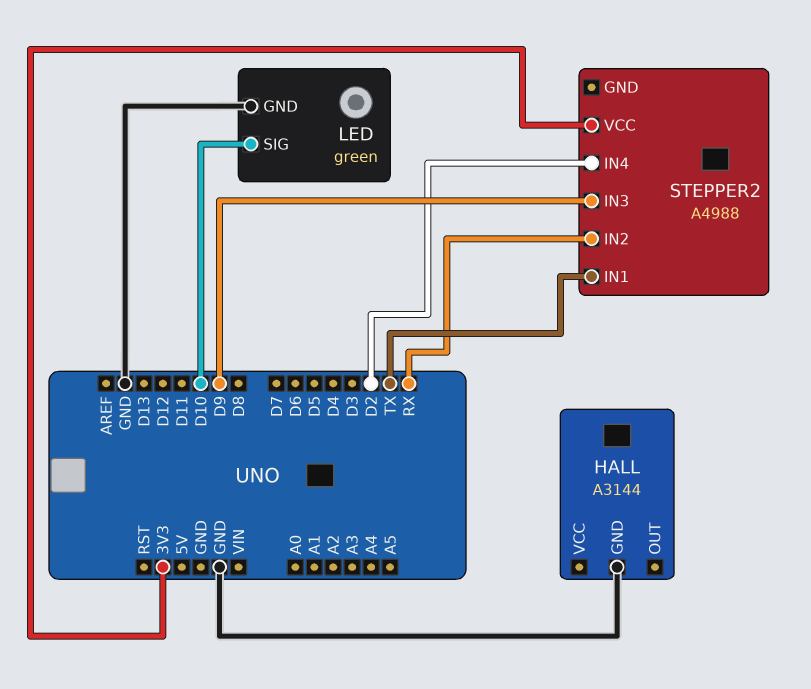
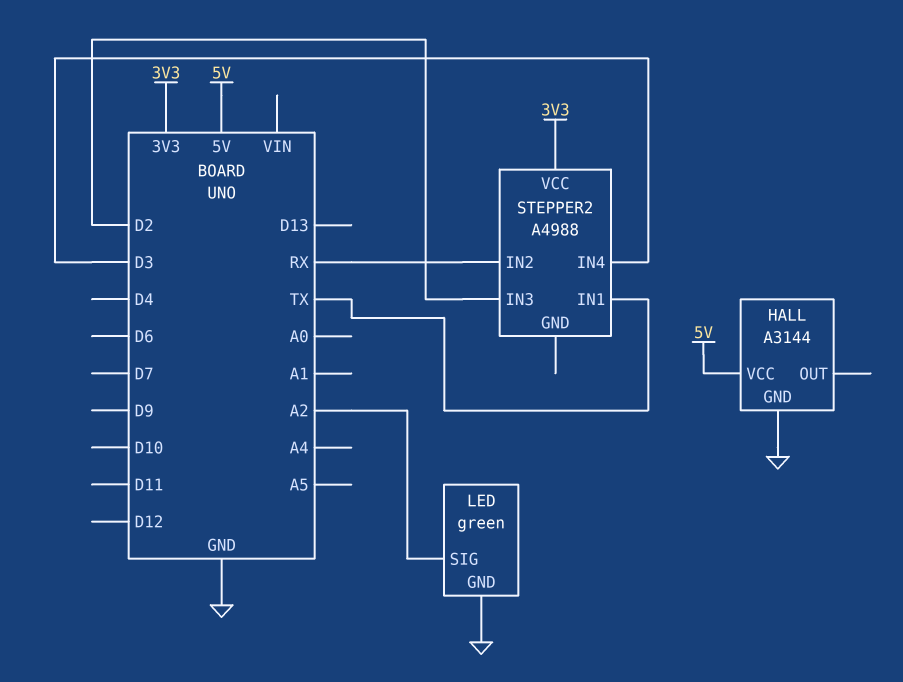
HALL pin VCC: none -> 5V
LED pin SIG: D10 -> A2
STEPPER2 pin IN3: D9 -> D2
STEPPER2 pin IN4: D2 -> D3

